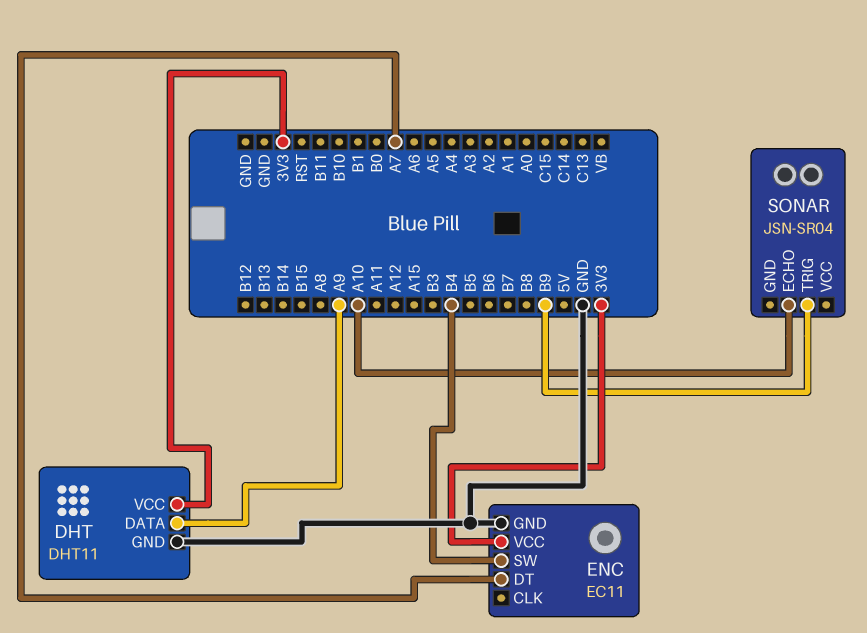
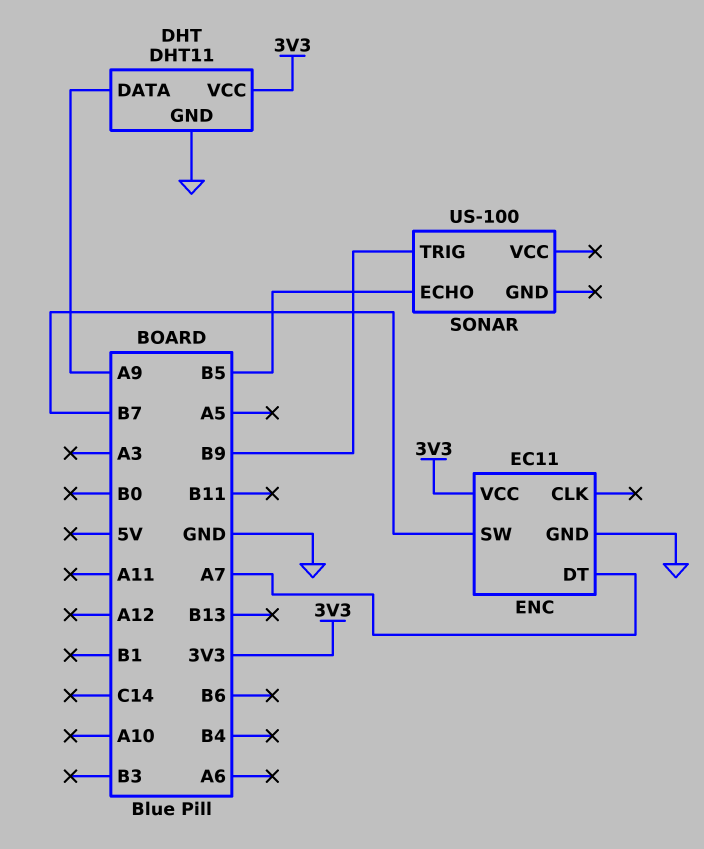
ENC pin SW: B4 -> B7
SONAR: JSN-SR04 -> US-100
SONAR pin ECHO: A10 -> B5

